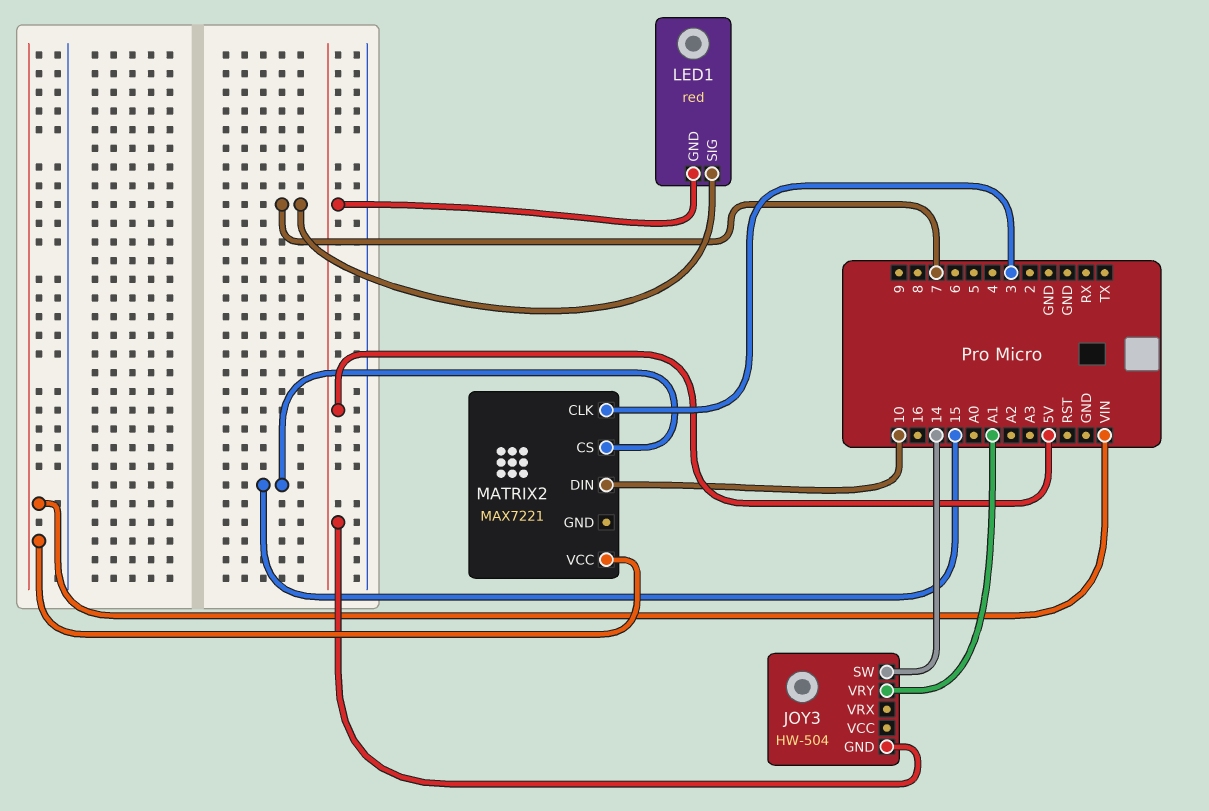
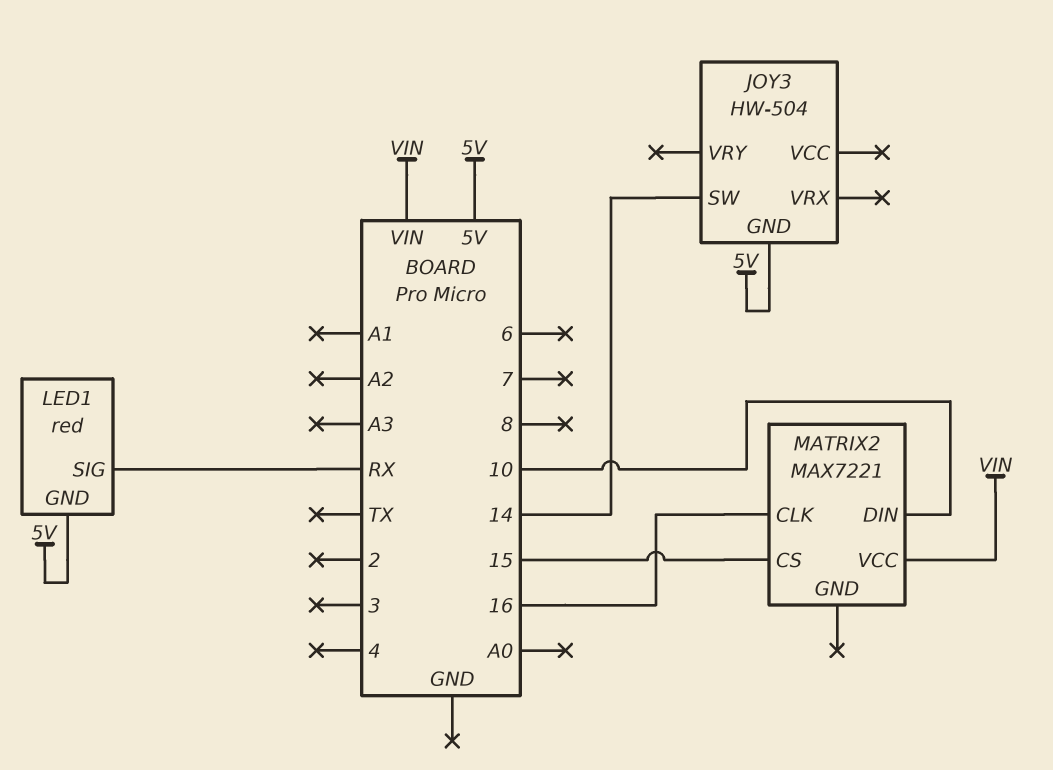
JOY3 pin VRY: A1 -> none
LED1 pin SIG: 7 -> RX
MATRIX2 pin CLK: 3 -> 16

